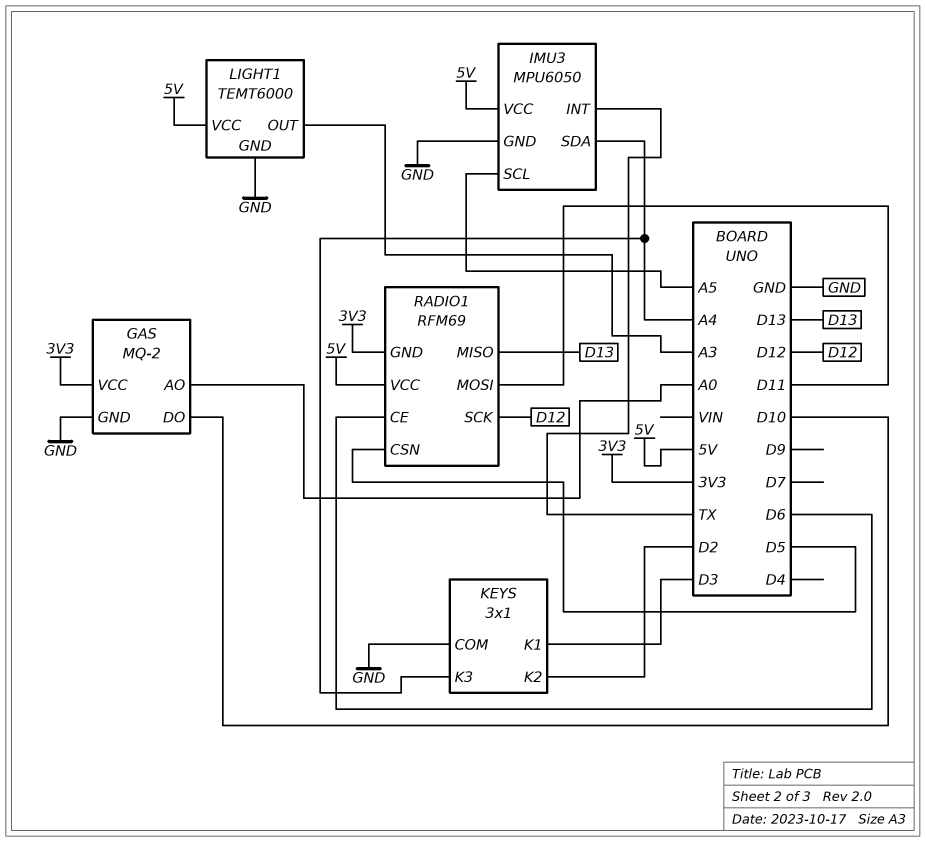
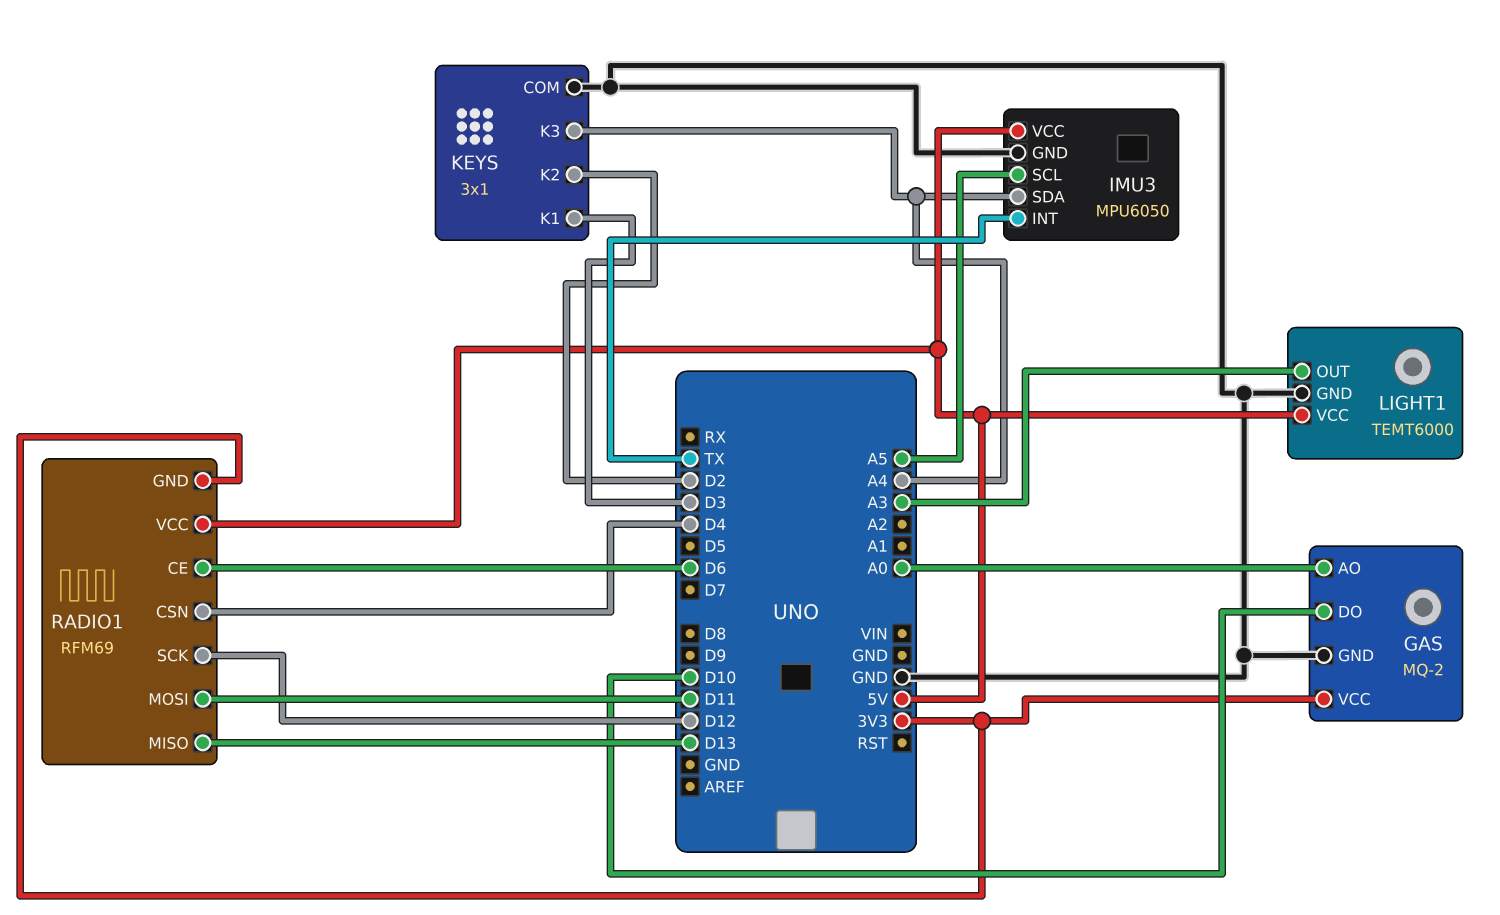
RADIO1 pin CSN: D5 -> D4

